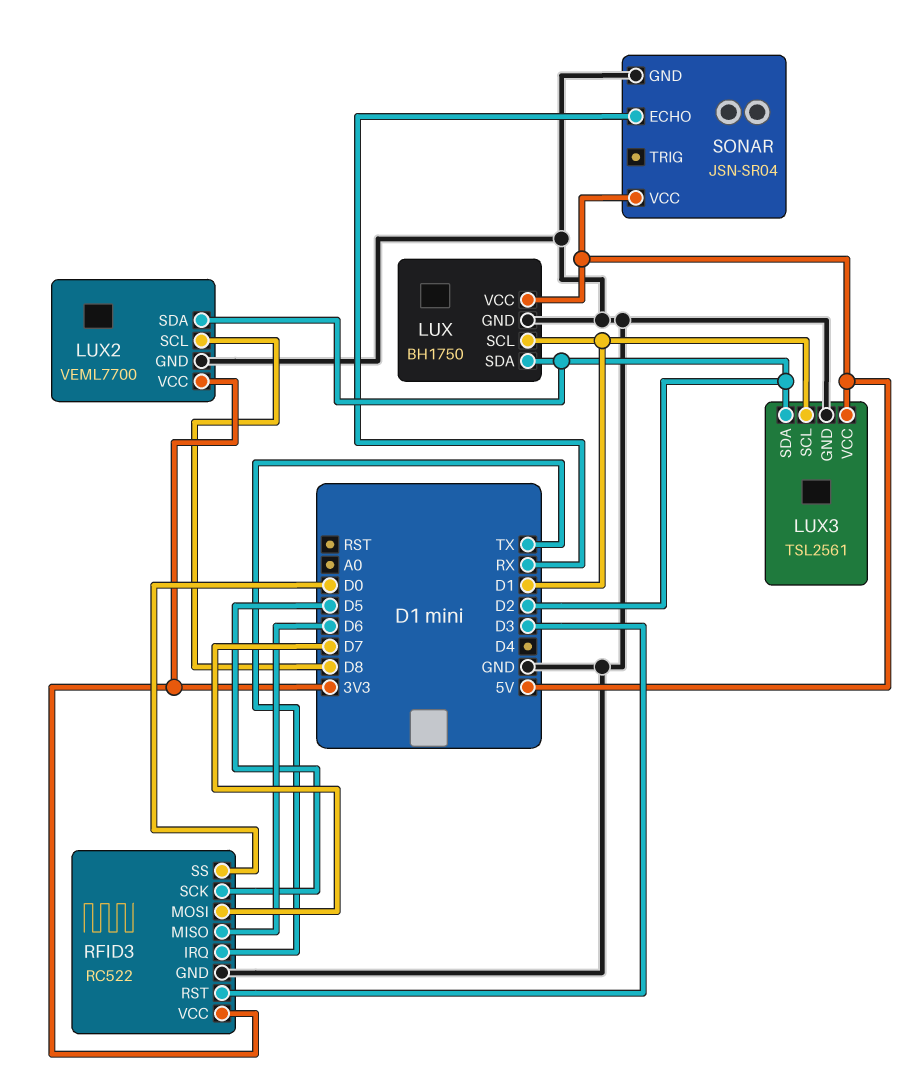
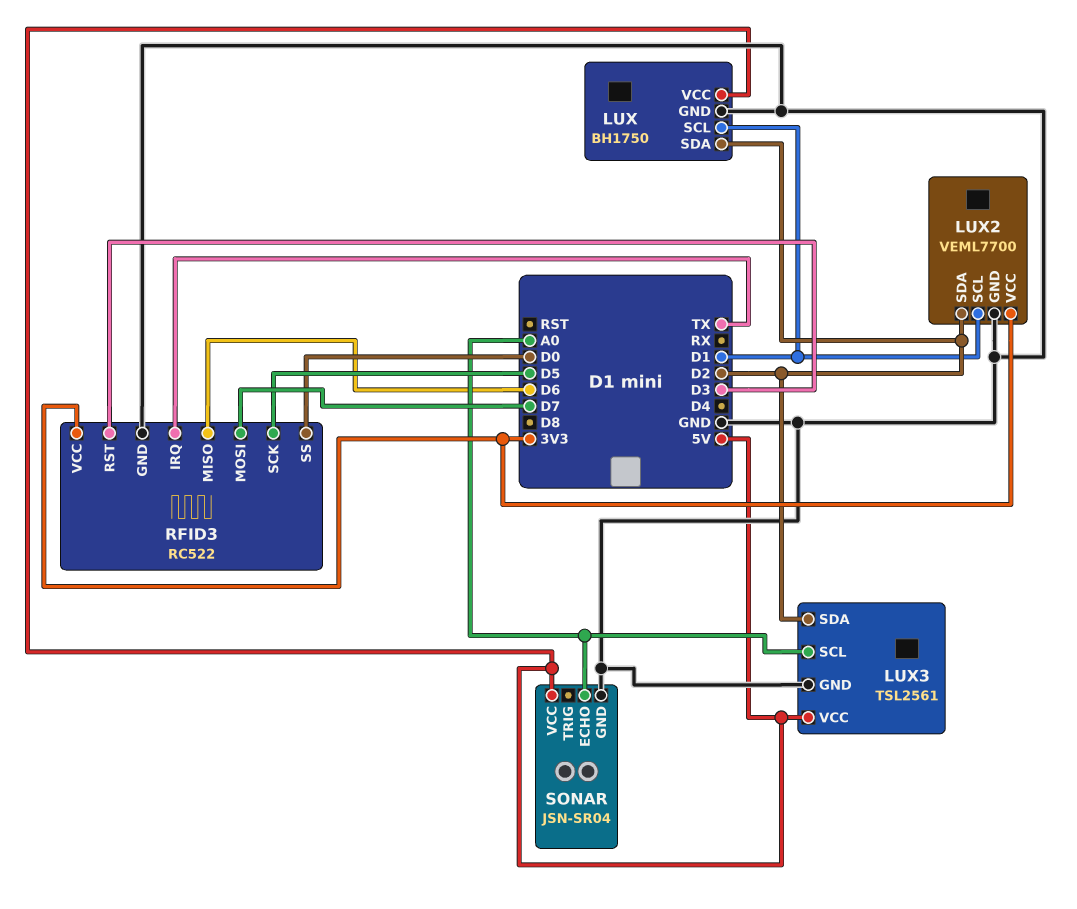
LUX2 pin SCL: D8 -> D1
LUX3 pin SCL: D1 -> A0
SONAR pin ECHO: RX -> A0

